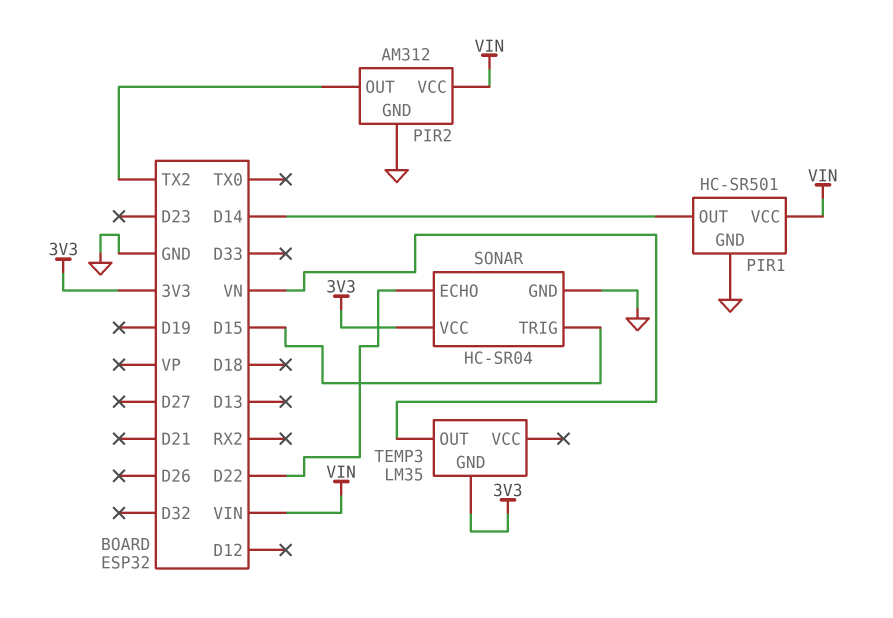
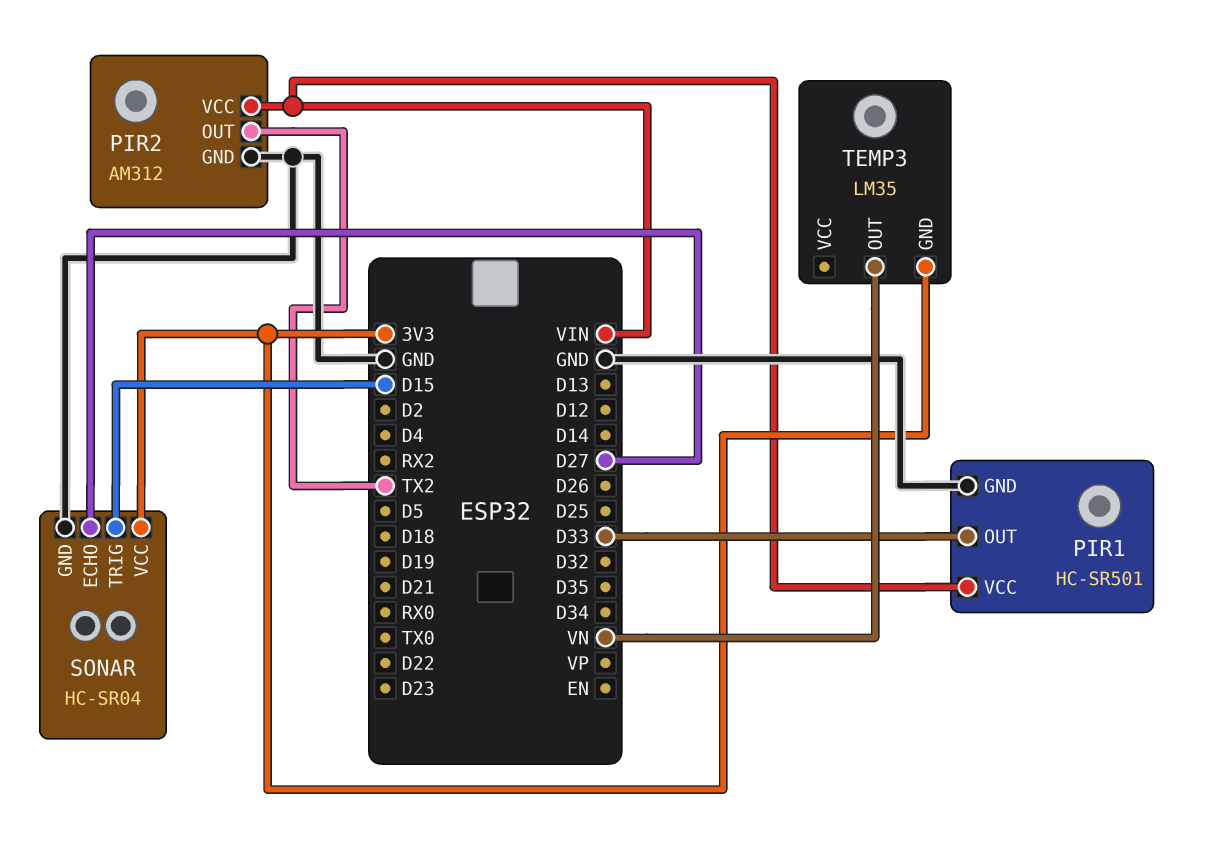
PIR1 pin OUT: D14 -> D33
SONAR pin ECHO: D22 -> D27

